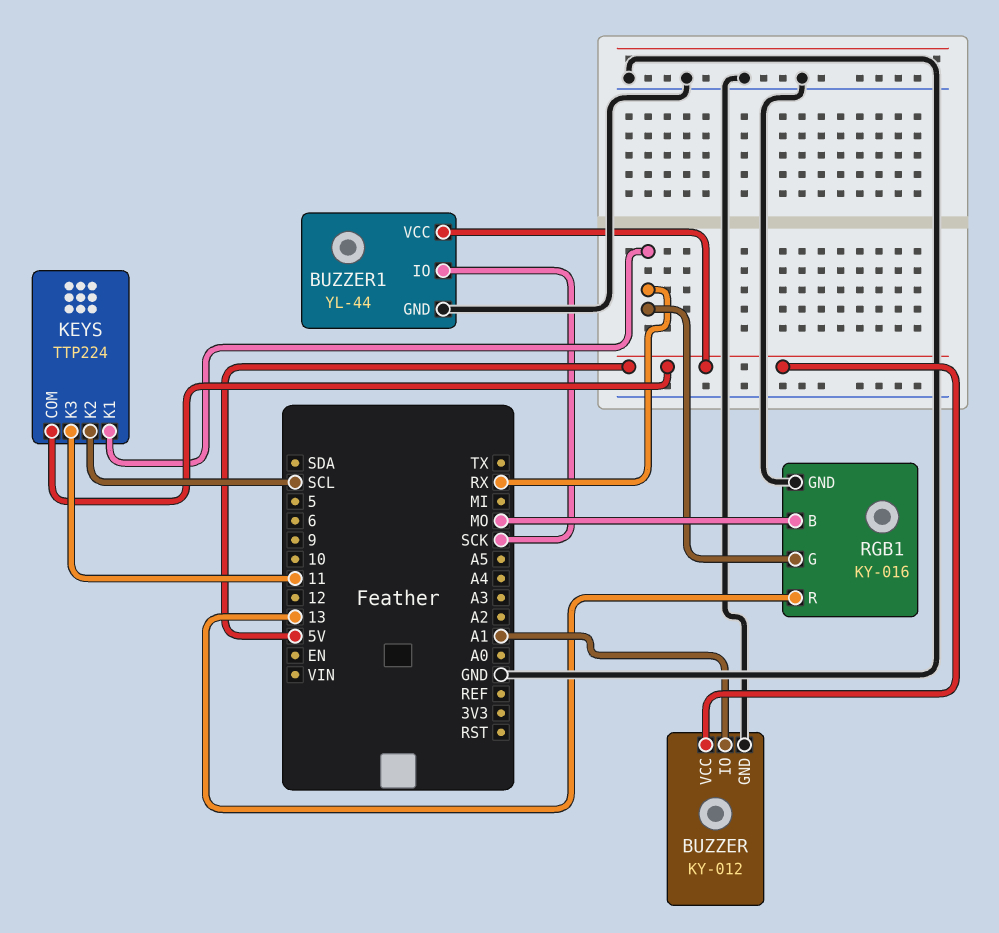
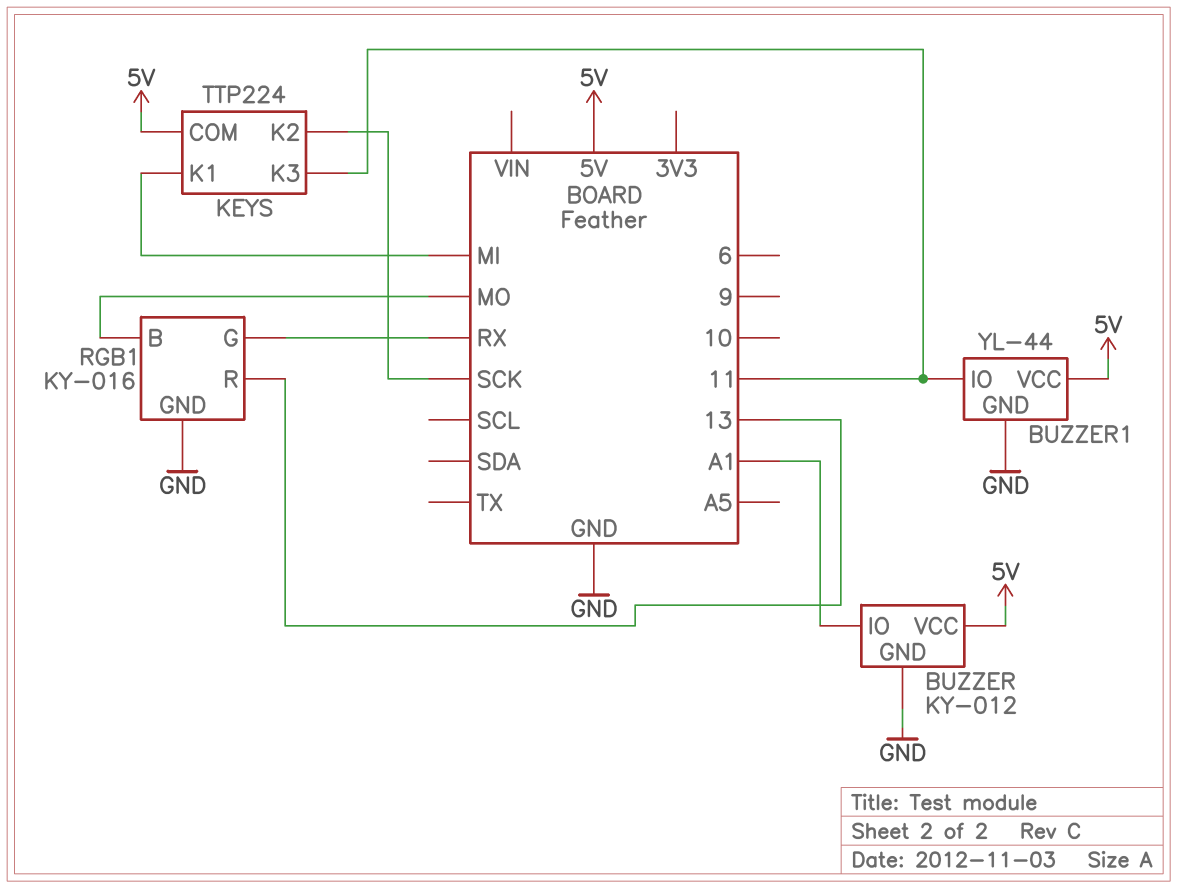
BUZZER1 pin IO: SCK -> 11
KEYS pin K1: RX -> MI
KEYS pin K2: SCL -> SCK

